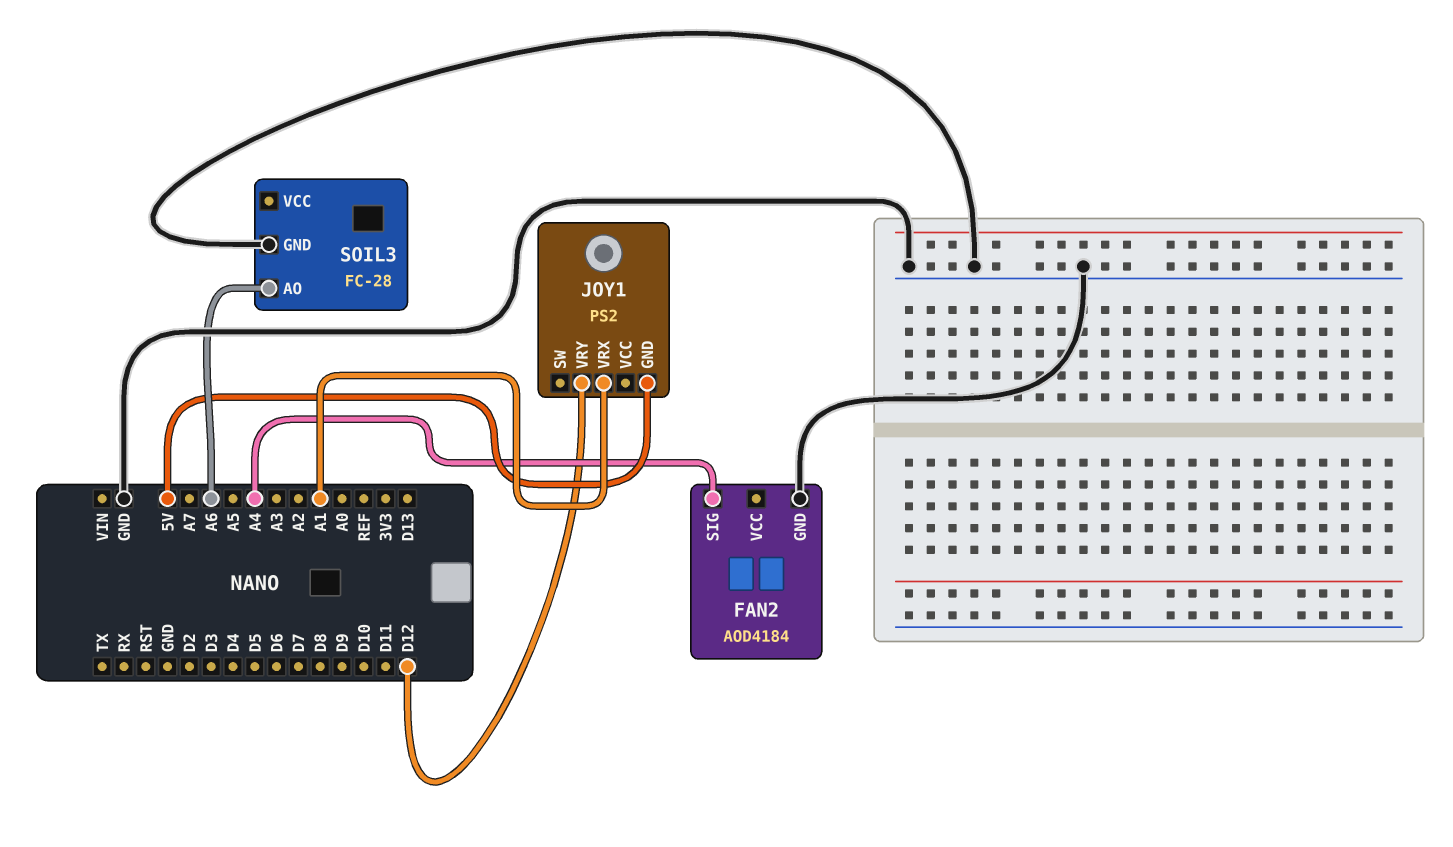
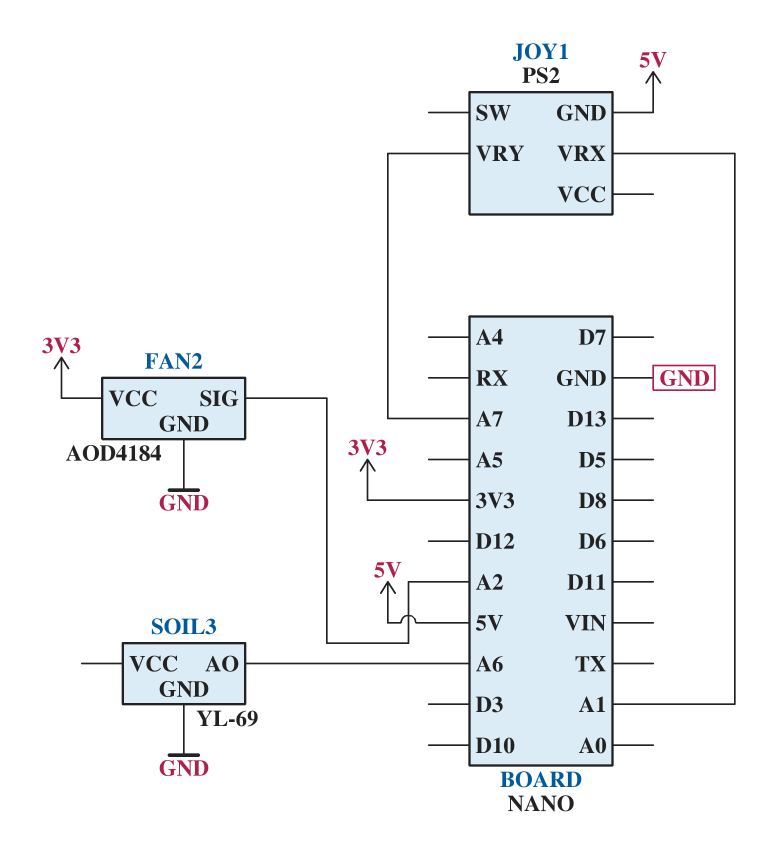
FAN2 pin SIG: A4 -> A2
FAN2 pin VCC: none -> 3V3
JOY1 pin VRY: D12 -> A7
SOIL3: FC-28 -> YL-69

